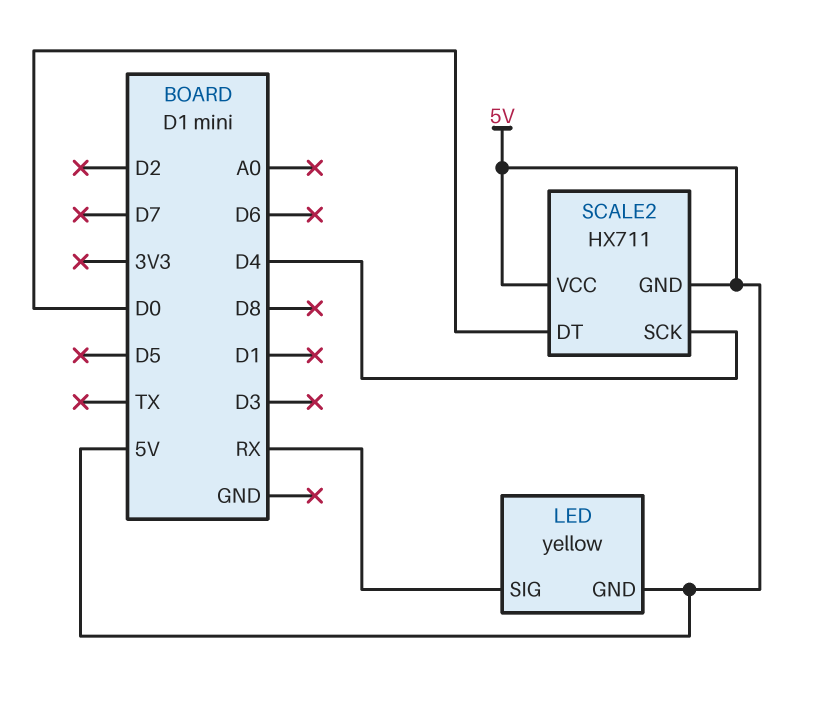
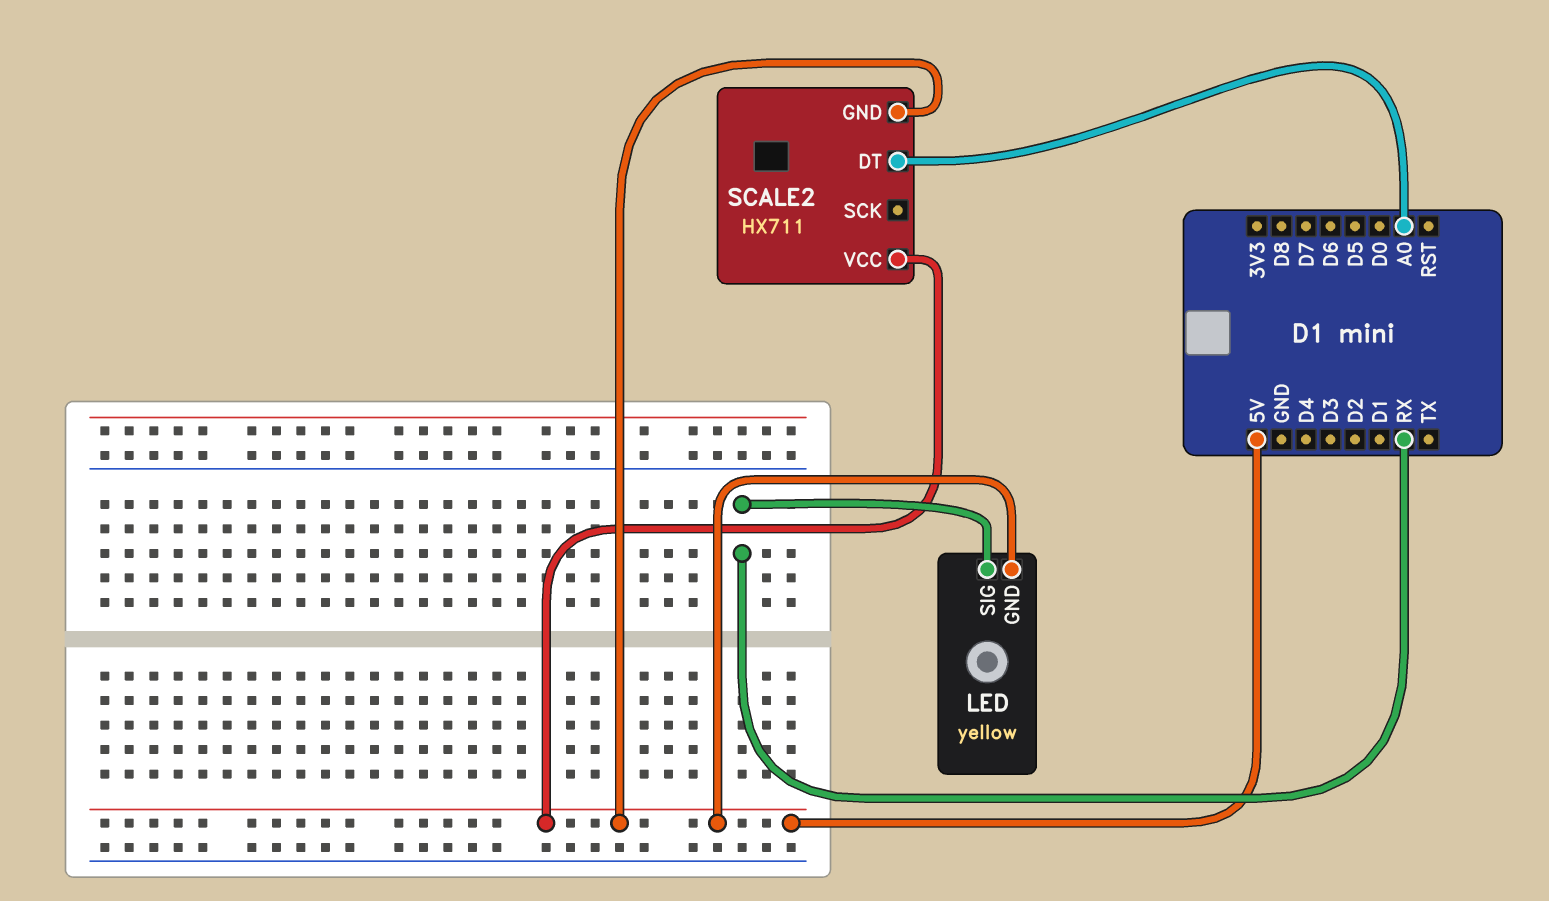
SCALE2 pin DT: D0 -> A0
SCALE2 pin SCK: D4 -> none

